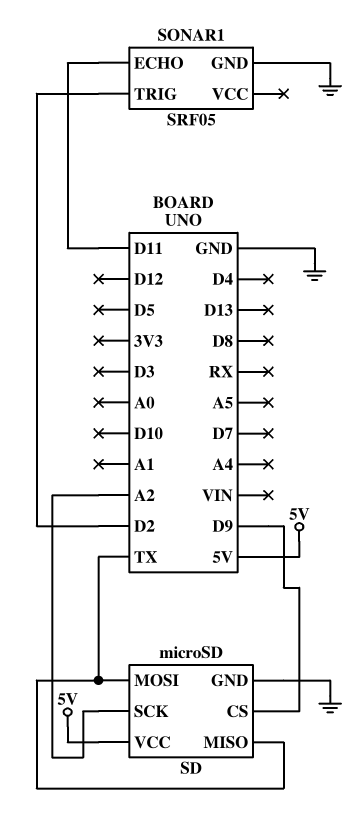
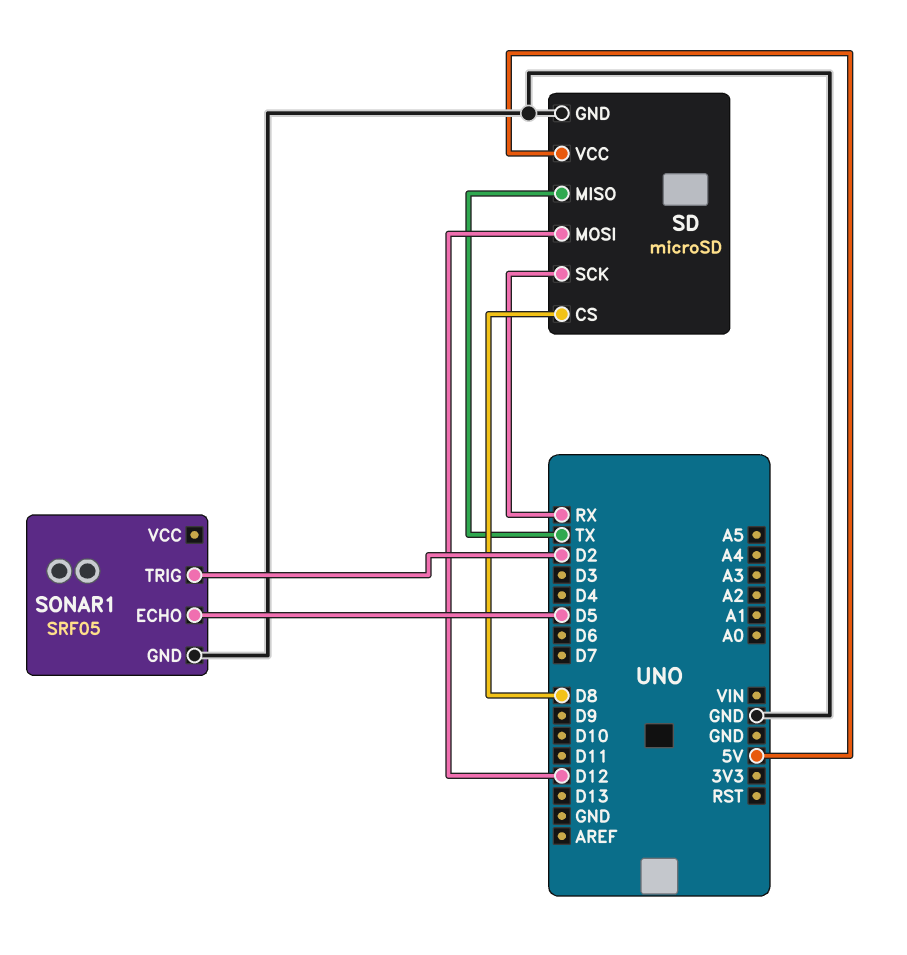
SD pin CS: D9 -> D8
SD pin MOSI: TX -> D12
SD pin SCK: A2 -> RX
SONAR1 pin ECHO: D11 -> D5

